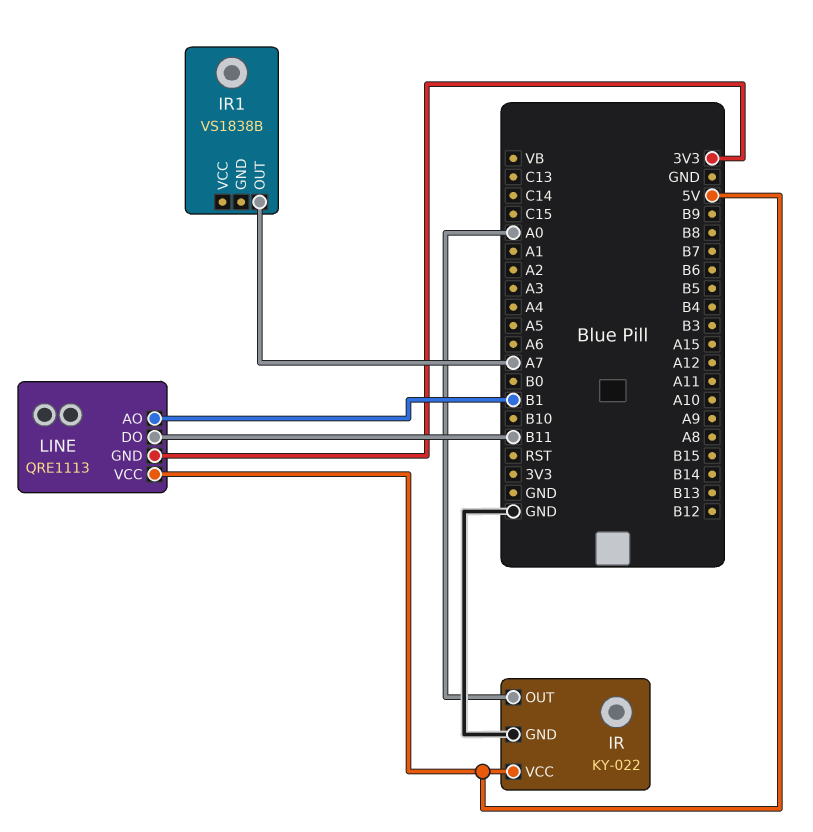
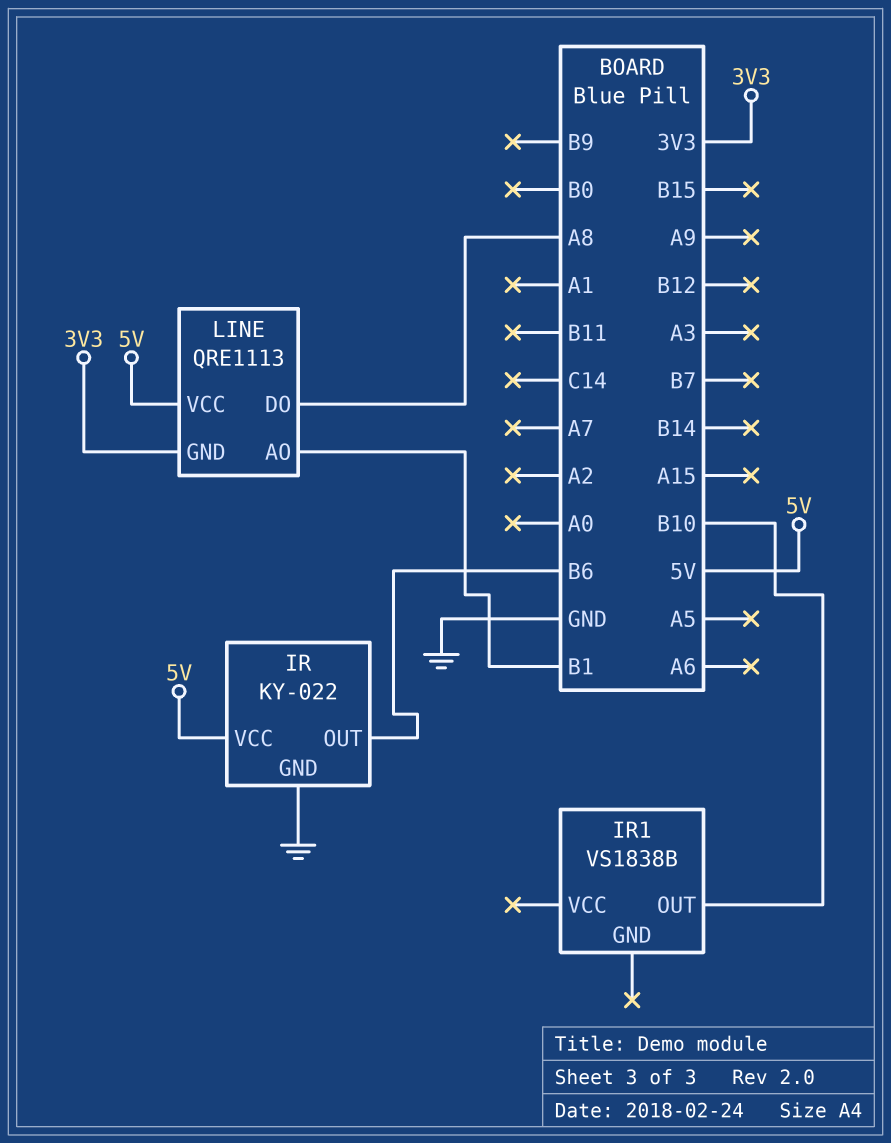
IR pin OUT: A0 -> B6
IR1 pin OUT: A7 -> B10
LINE pin DO: B11 -> A8

